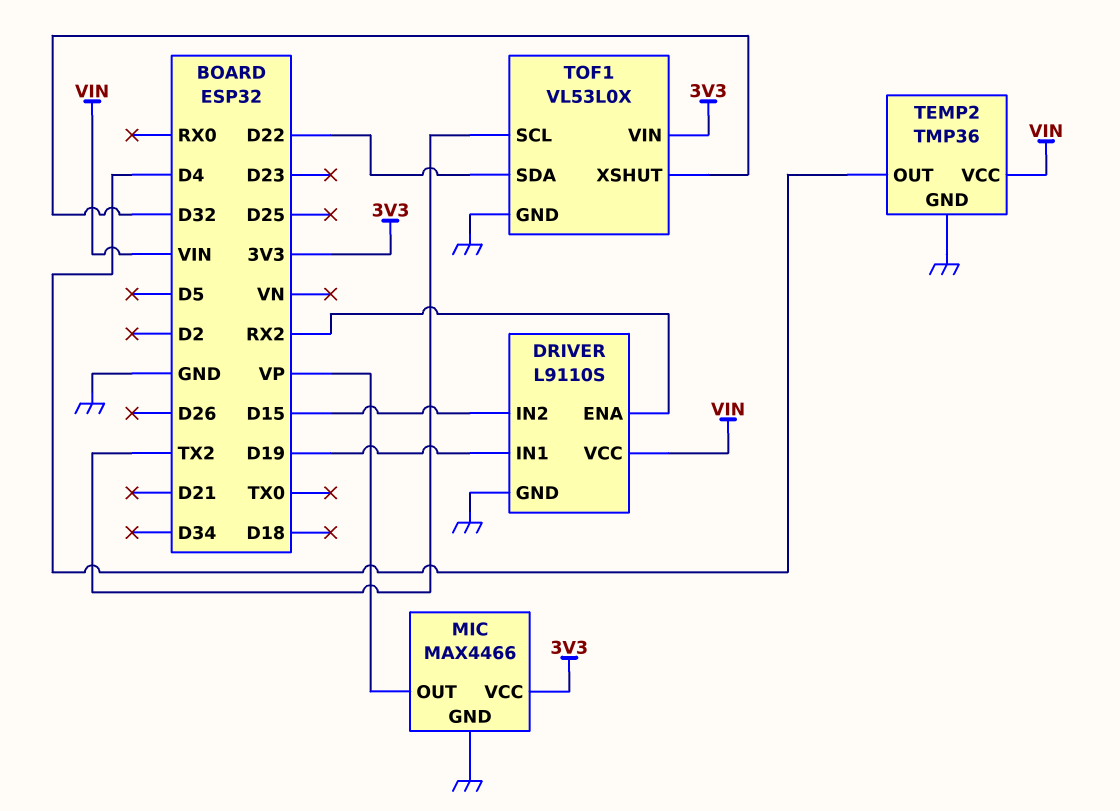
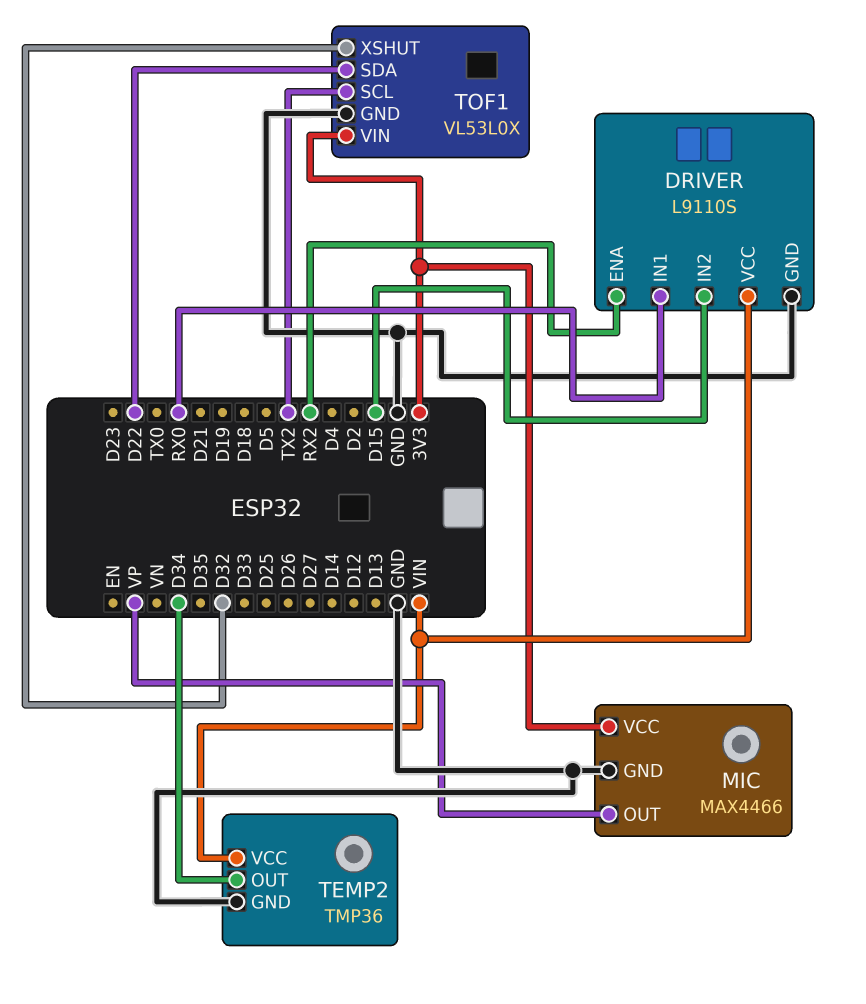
DRIVER pin IN1: D19 -> RX0
TEMP2 pin OUT: D4 -> D34

